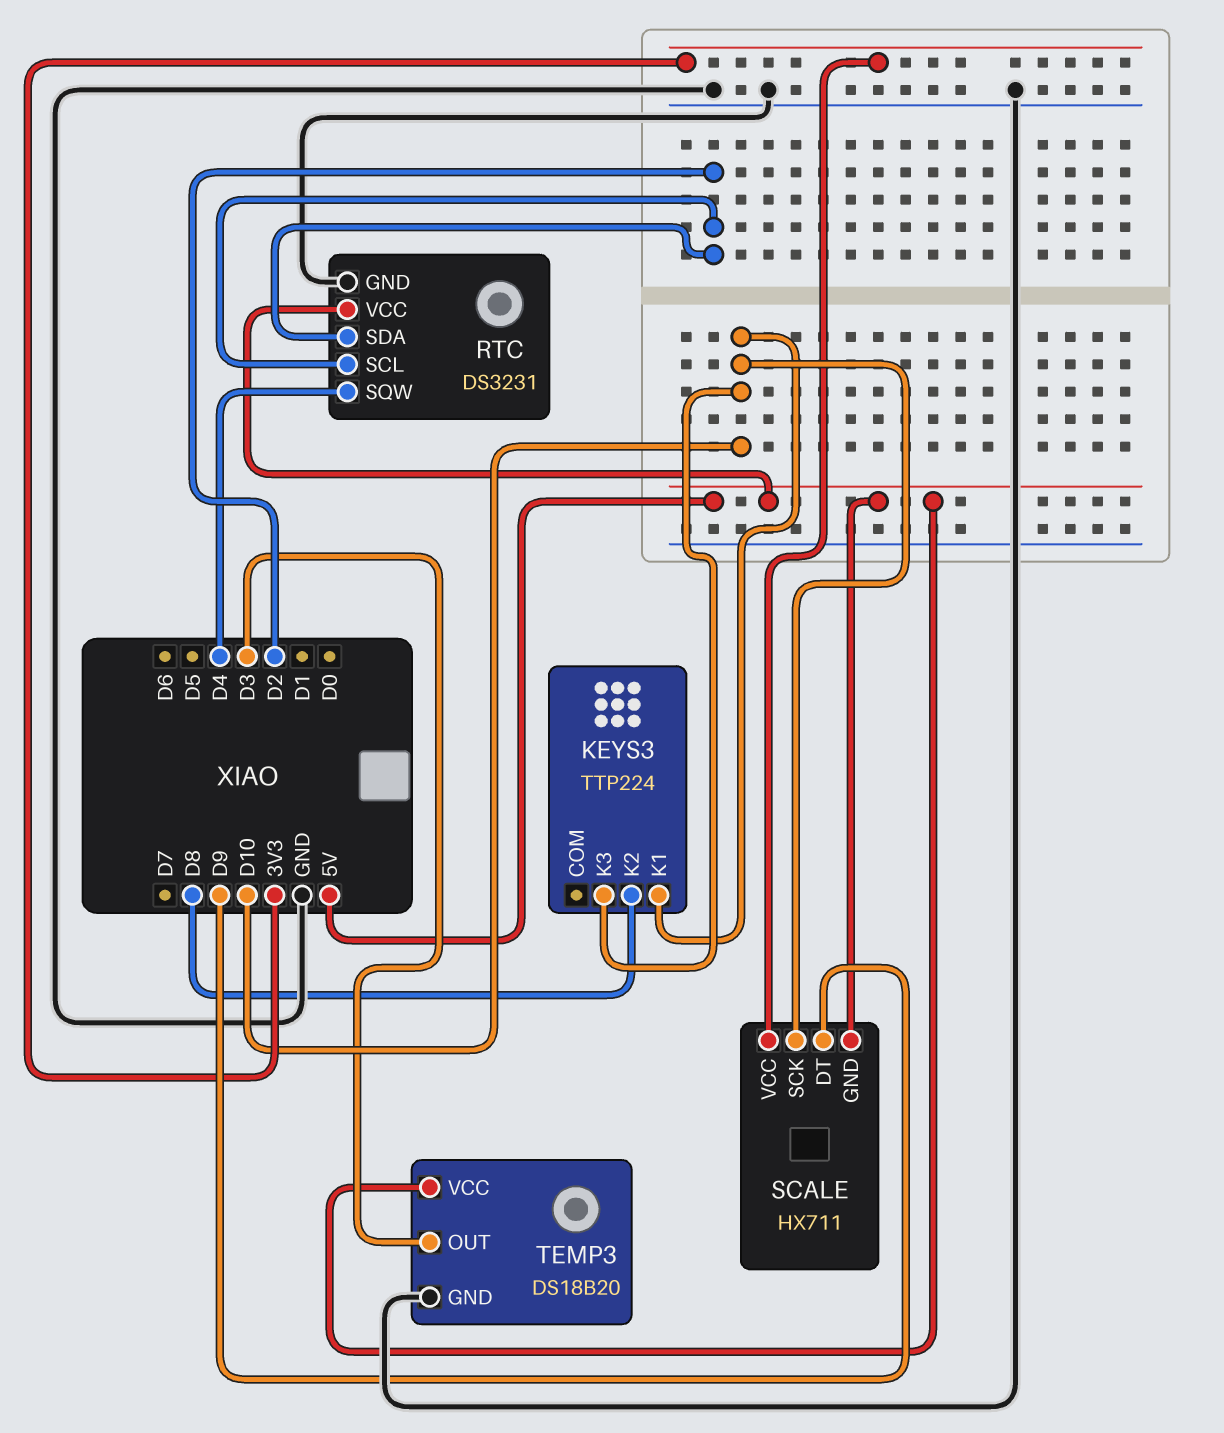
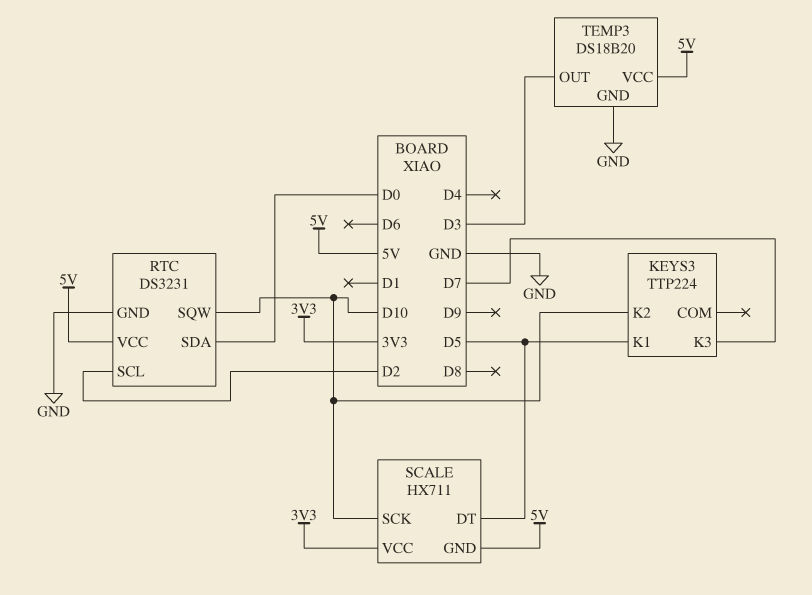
KEYS3 pin K1: D10 -> D5
KEYS3 pin K2: D8 -> D10
KEYS3 pin K3: D10 -> D7
RTC pin SDA: D2 -> D0
RTC pin SQW: D4 -> D10
SCALE pin DT: D9 -> D5

